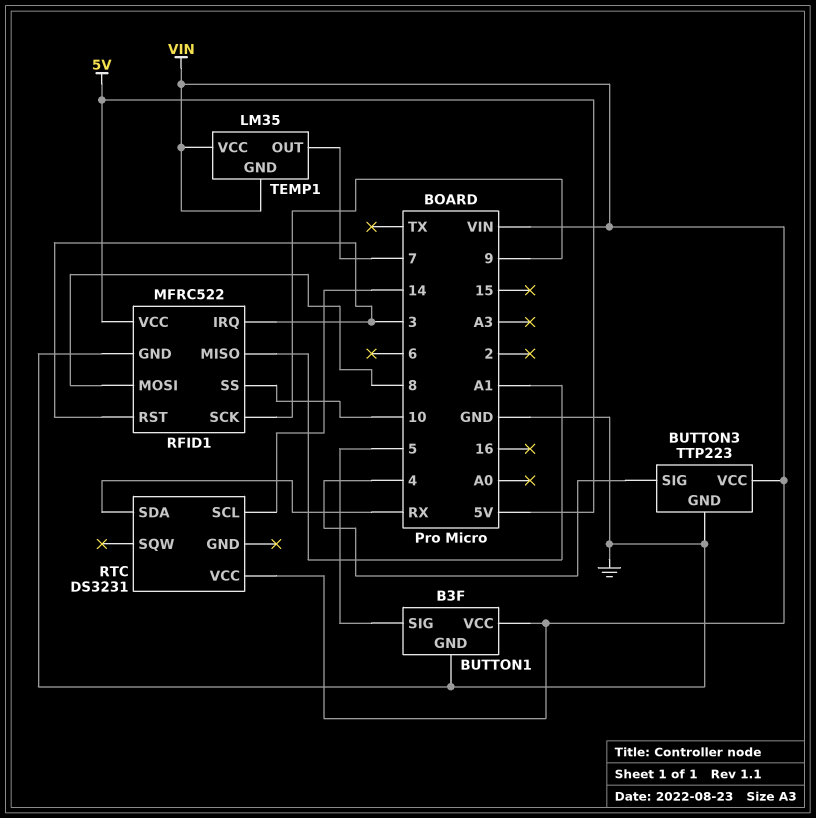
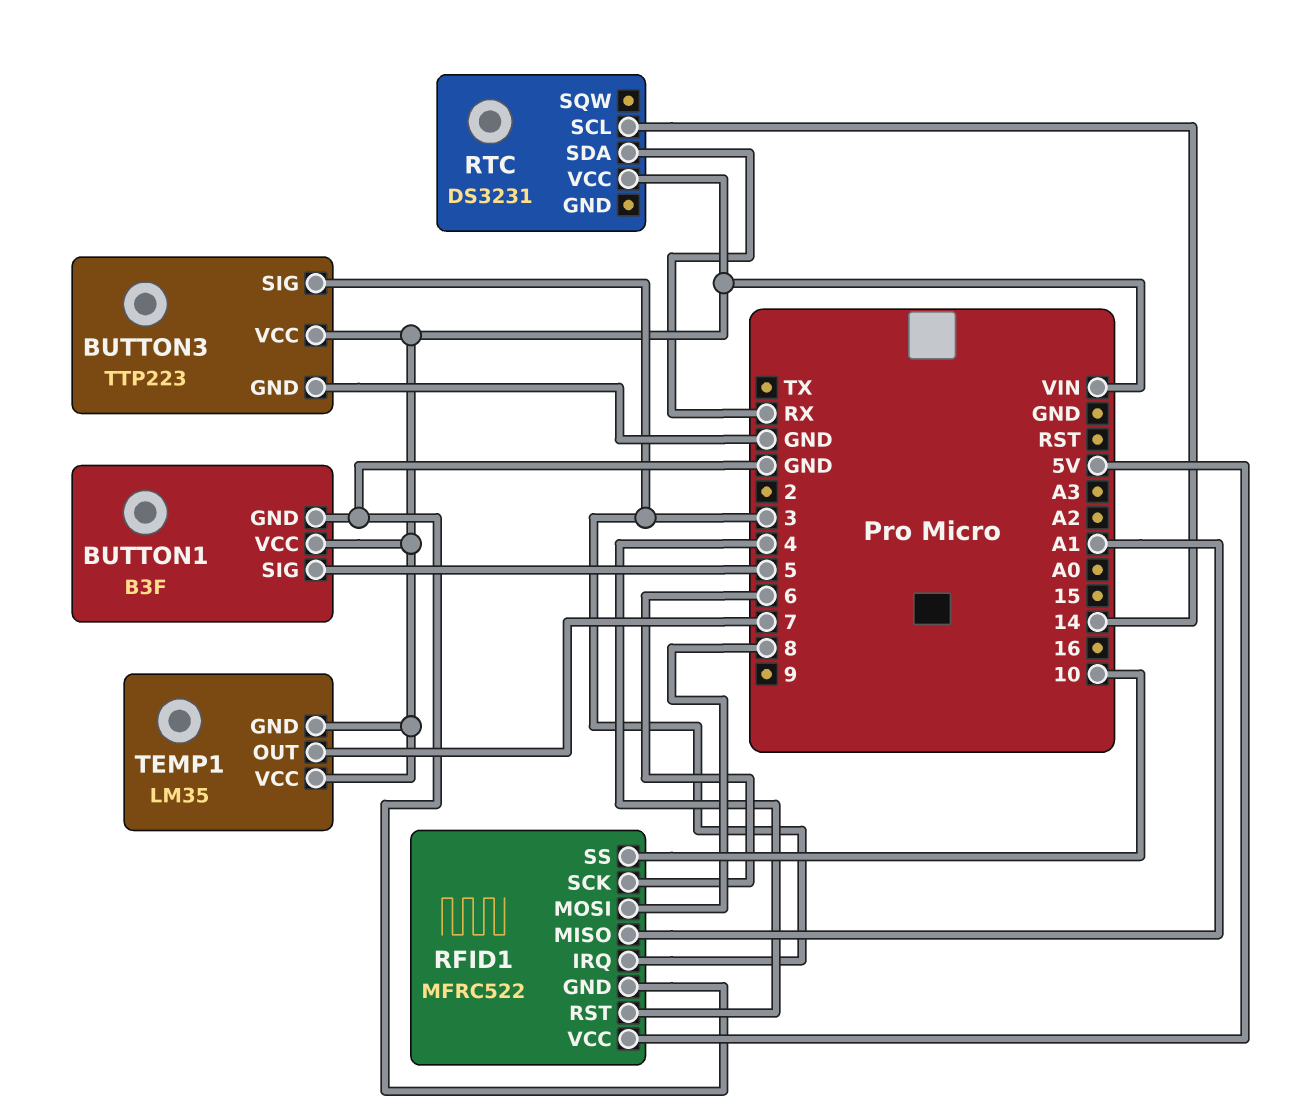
BUTTON3 pin SIG: 4 -> 3
RFID1 pin RST: 3 -> 4
RFID1 pin SCK: 9 -> 6

